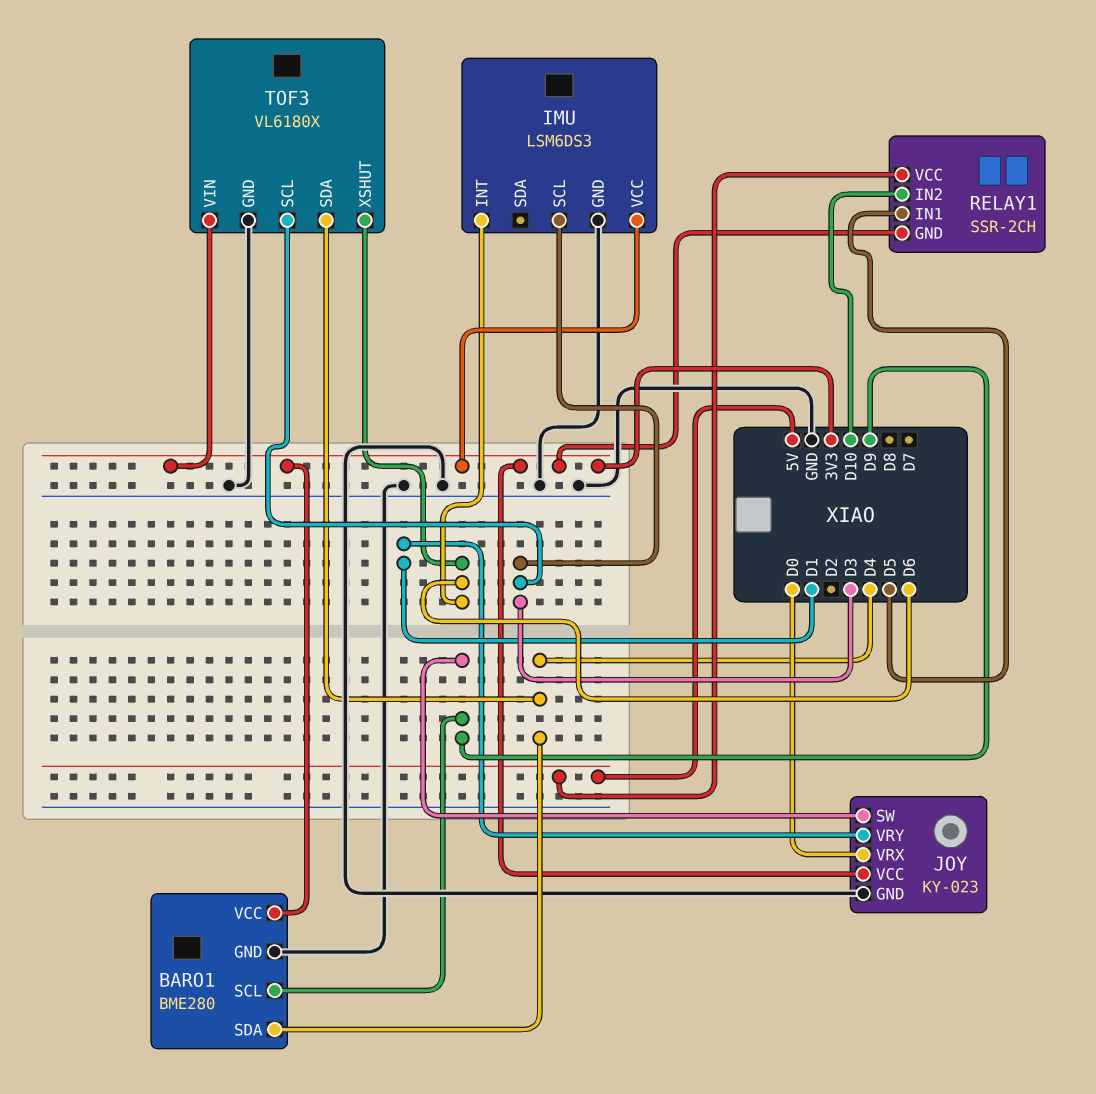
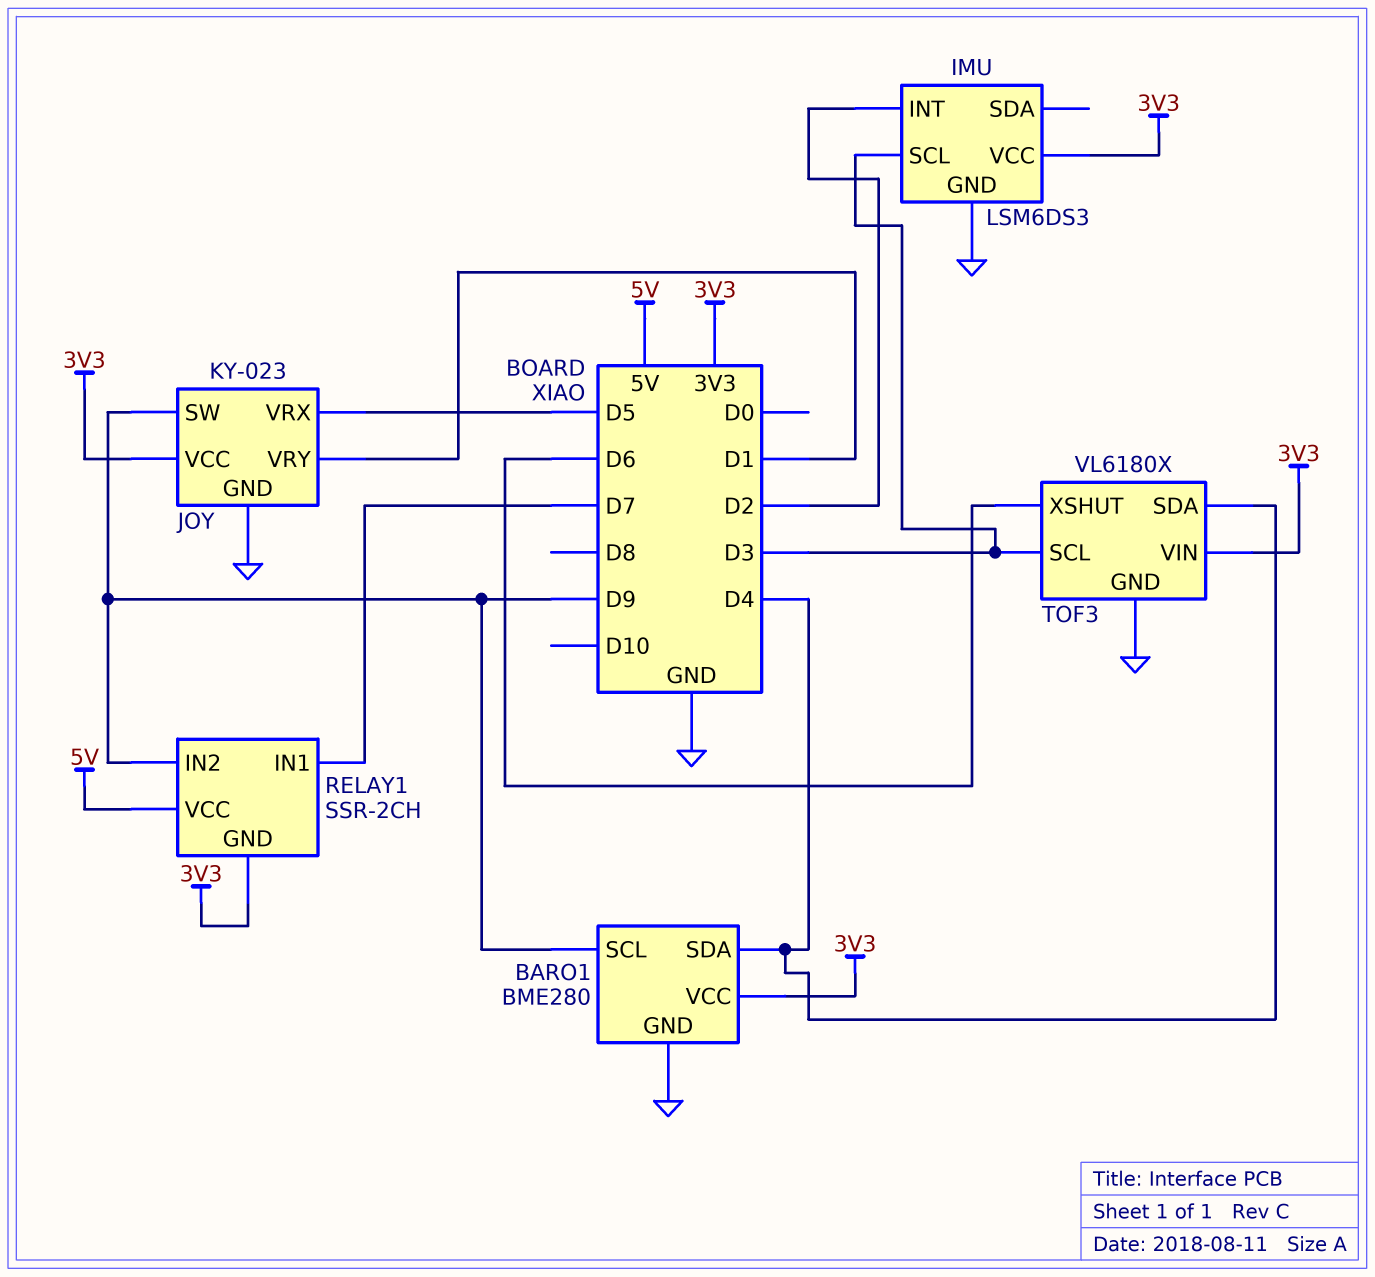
IMU pin INT: D6 -> D2
JOY pin VRX: D0 -> D5
RELAY1 pin IN1: D5 -> D7
RELAY1 pin IN2: D10 -> D9

